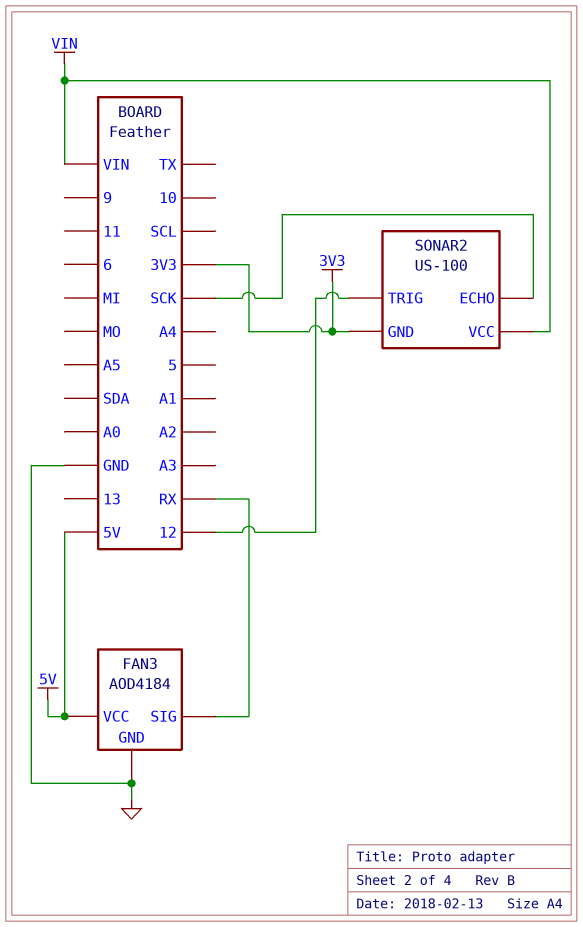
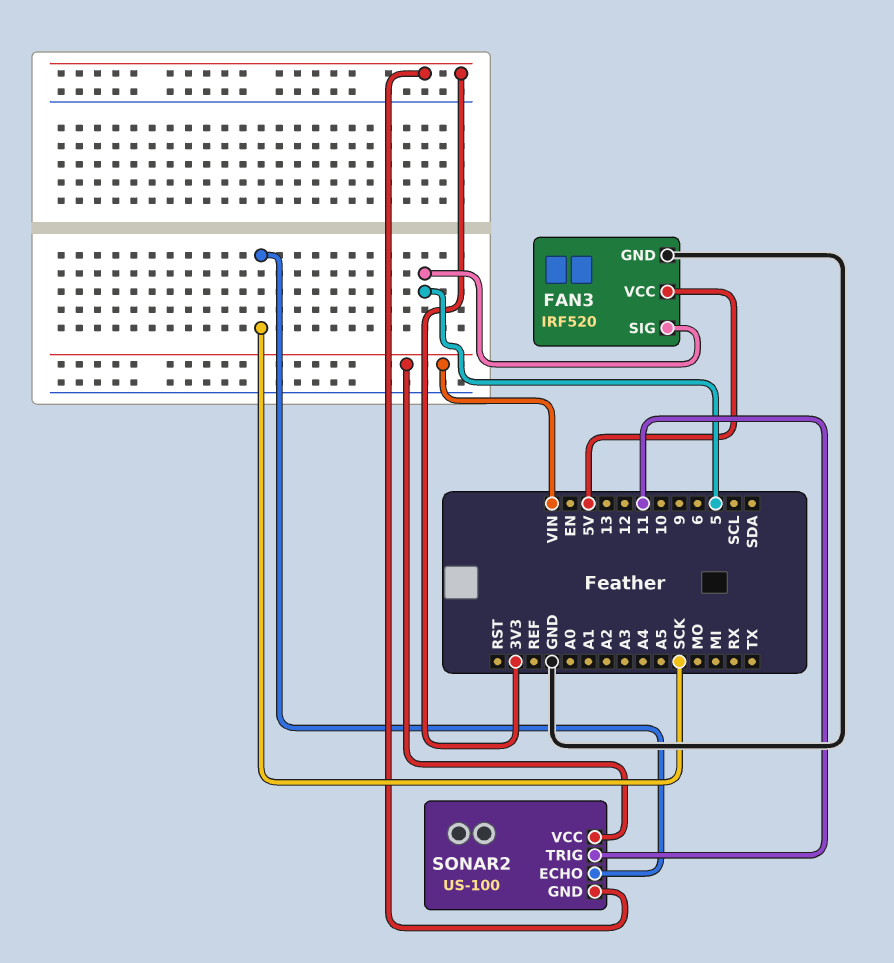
FAN3: AOD4184 -> IRF520
FAN3 pin SIG: RX -> 5
SONAR2 pin TRIG: 12 -> 11

